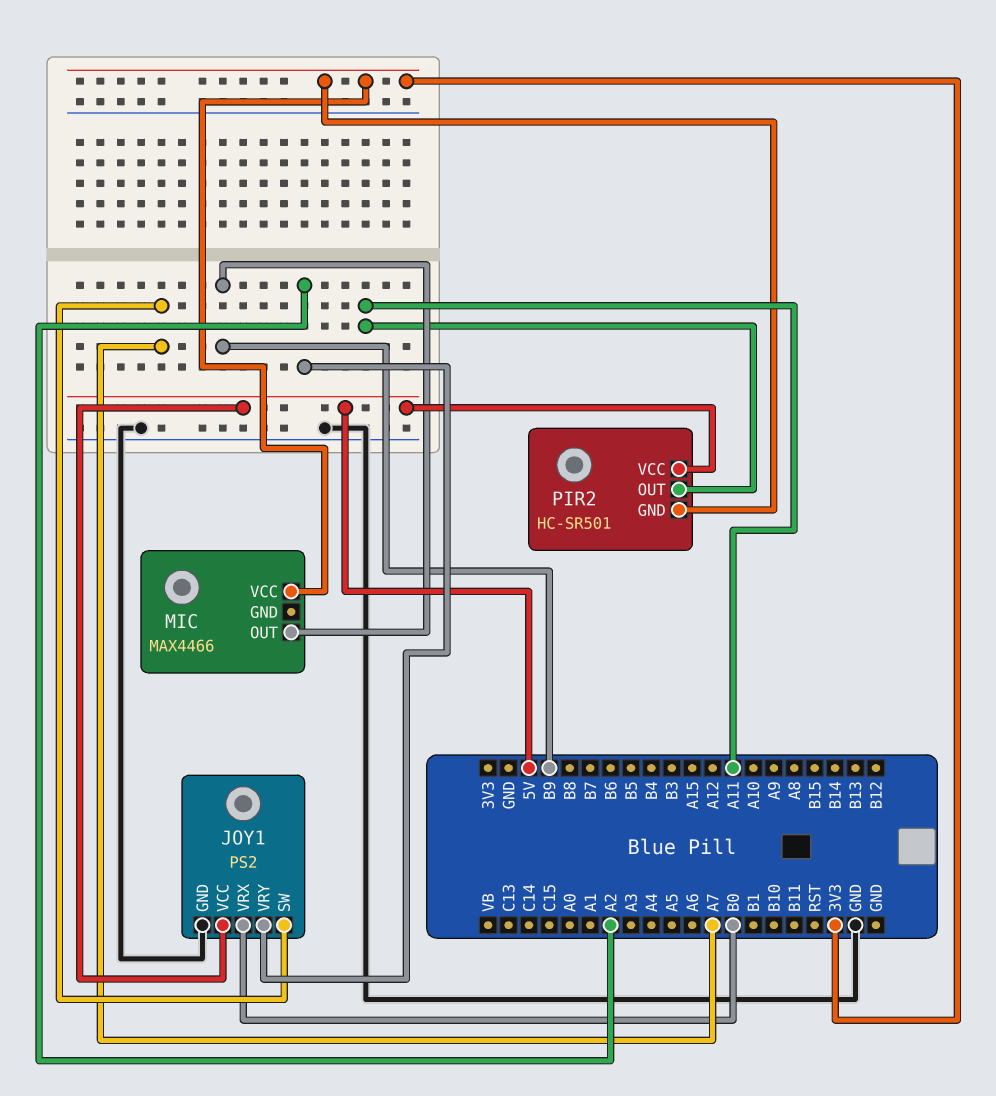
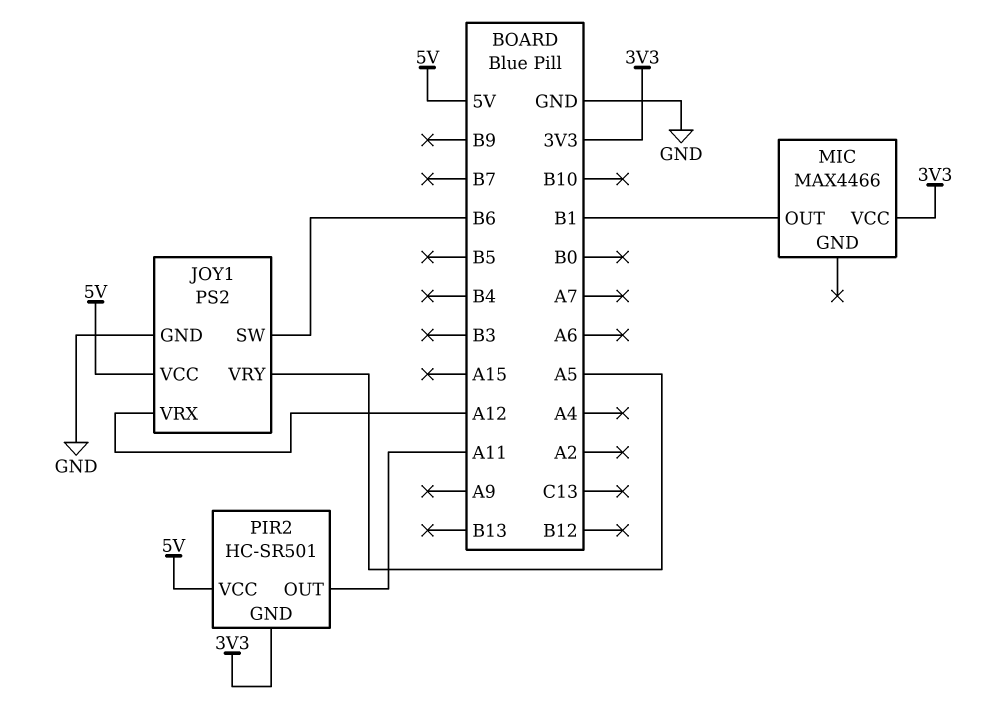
JOY1 pin SW: A7 -> B6
JOY1 pin VRX: B0 -> A12
JOY1 pin VRY: A2 -> A5
MIC pin OUT: B9 -> B1

